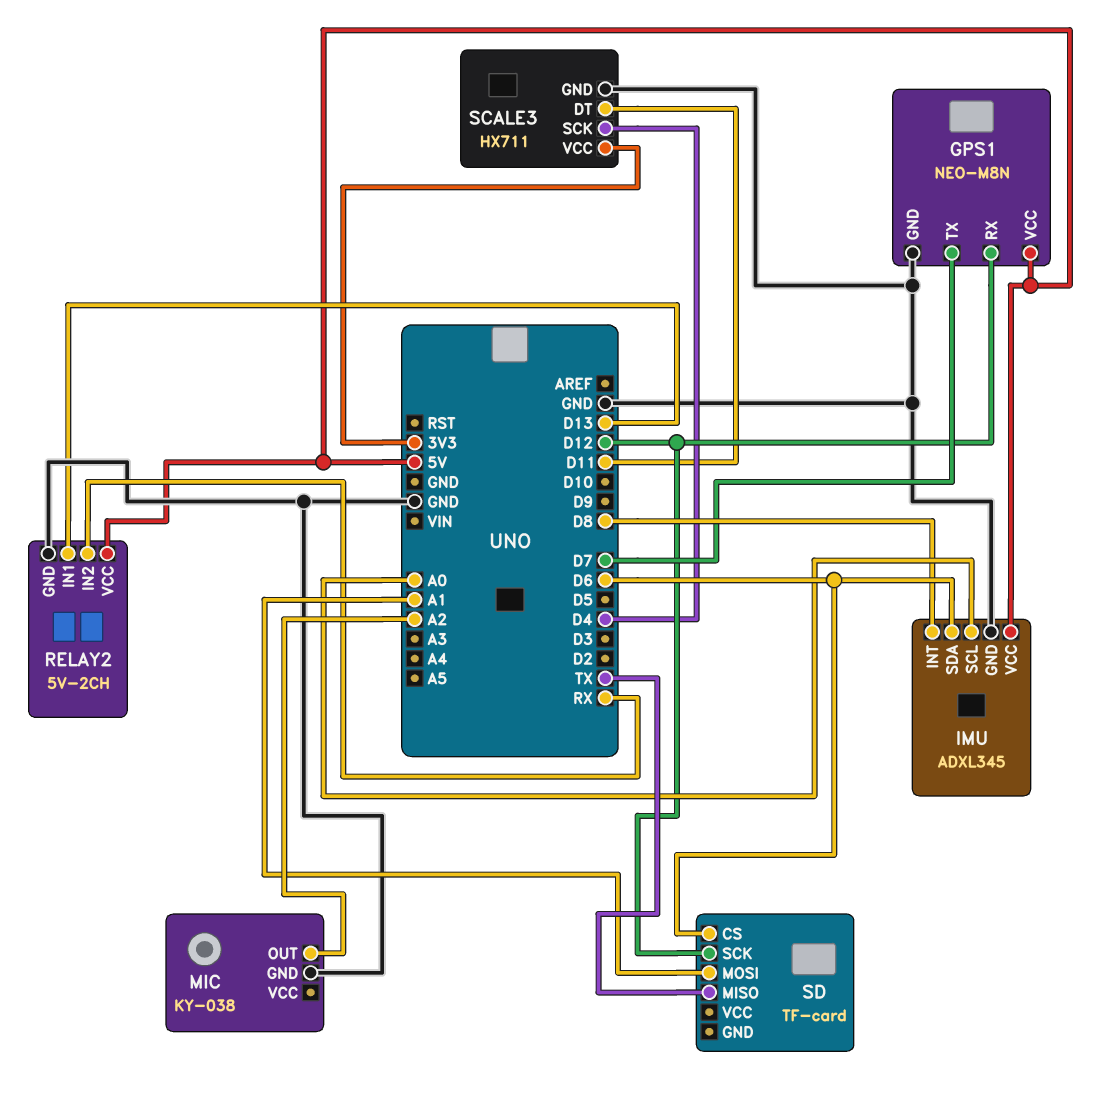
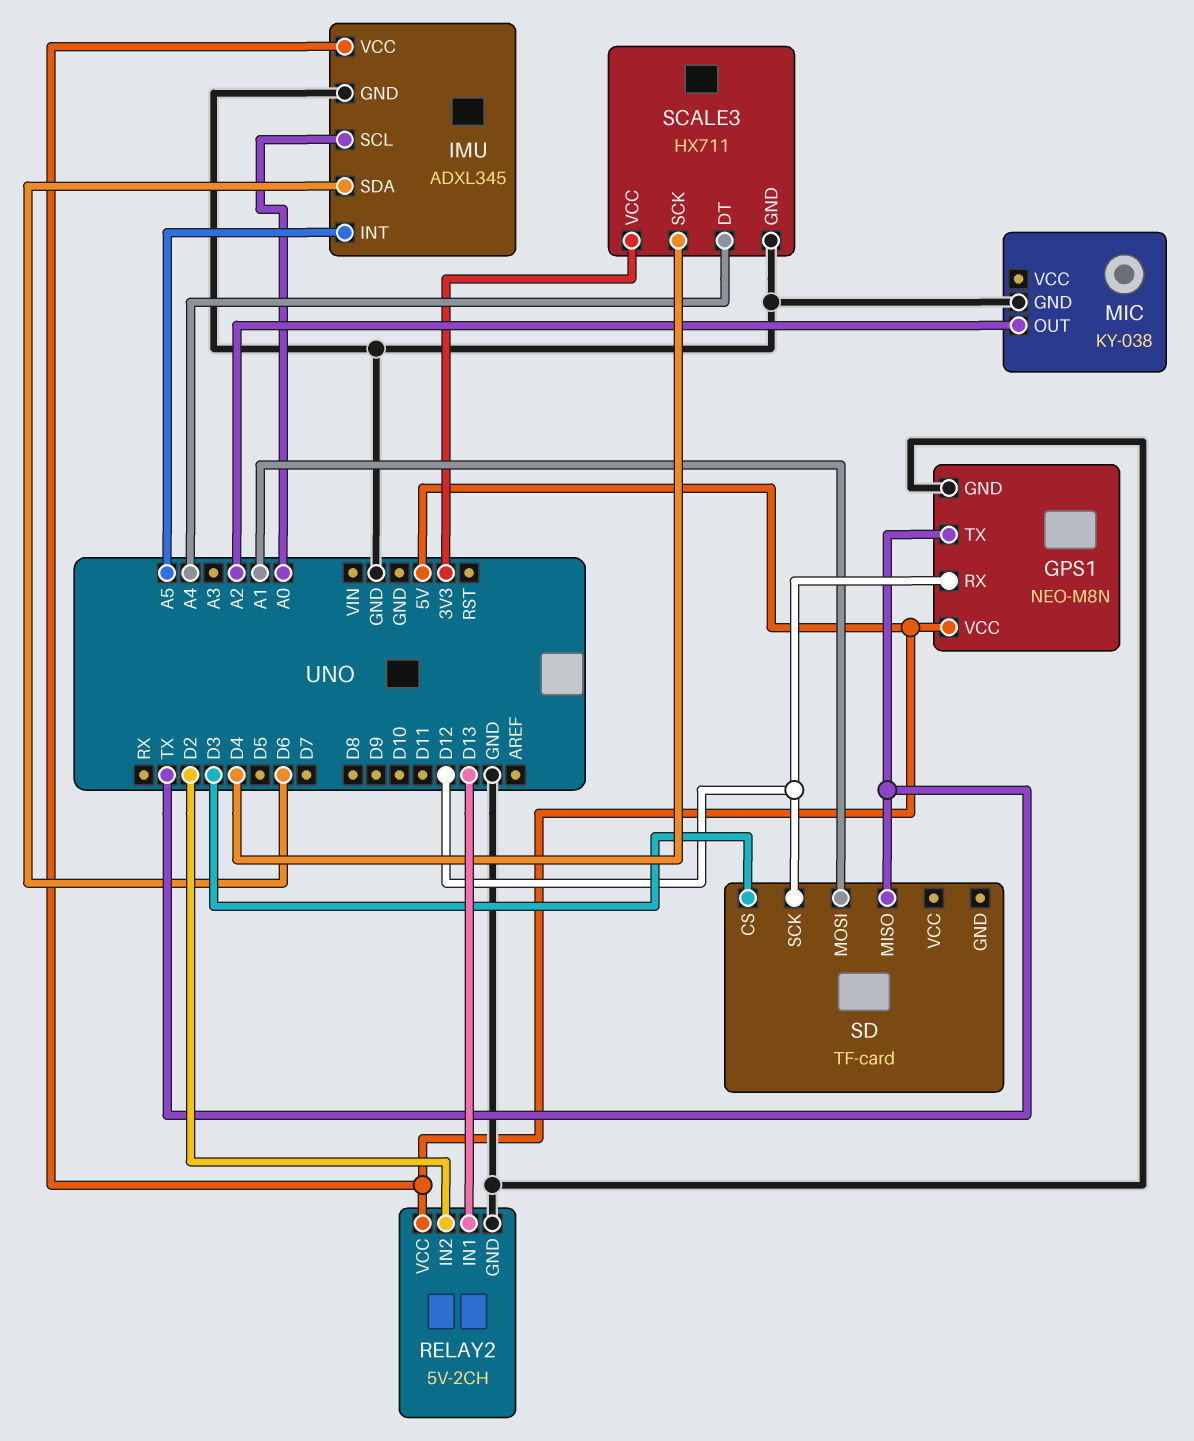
GPS1 pin TX: D7 -> TX
IMU pin INT: D8 -> A5
RELAY2 pin IN2: RX -> D2
SCALE3 pin DT: D11 -> A4
SD pin CS: D6 -> D3

